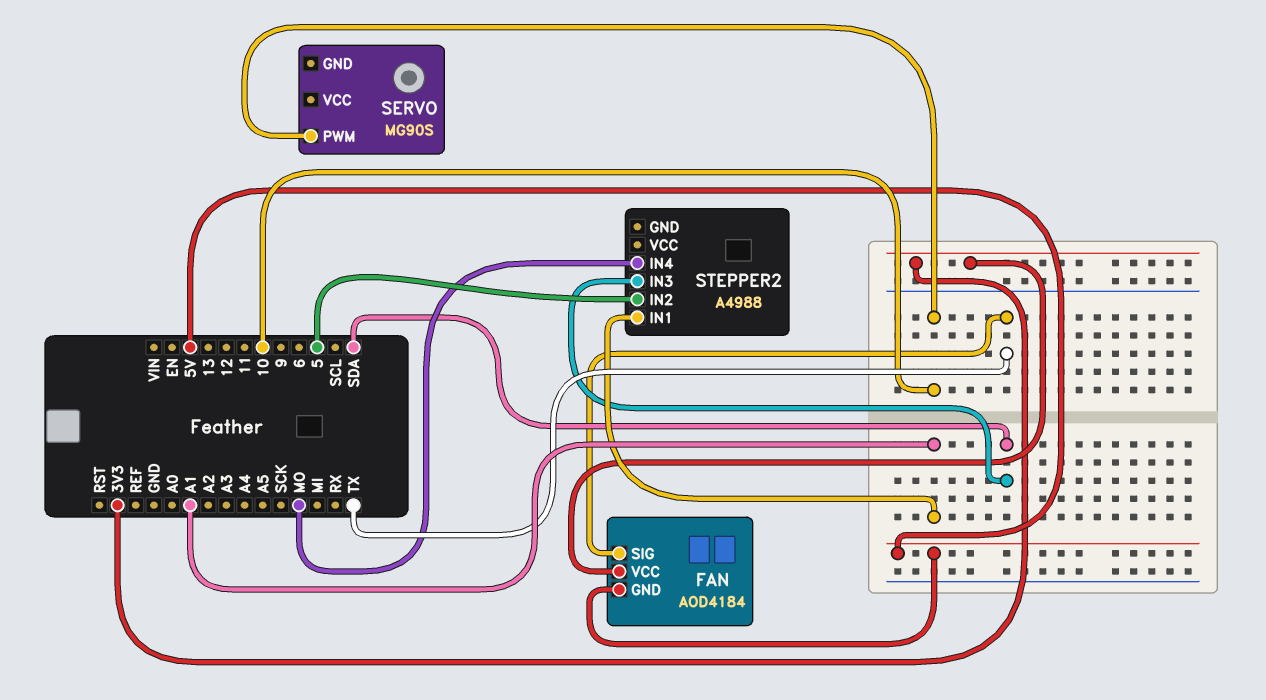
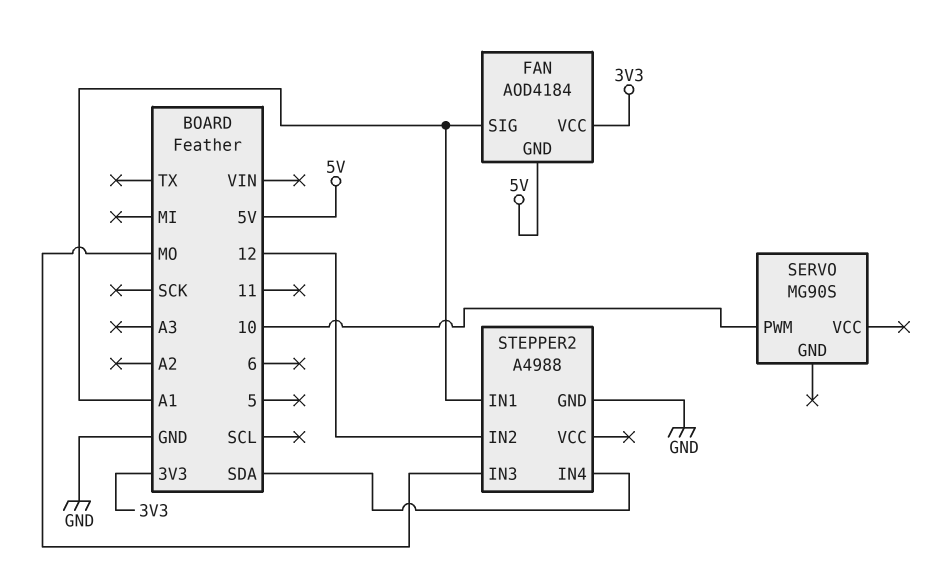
FAN pin SIG: TX -> A1
STEPPER2 pin GND: none -> GND
STEPPER2 pin IN2: 5 -> 12
STEPPER2 pin IN3: SDA -> MO
STEPPER2 pin IN4: MO -> SDA

